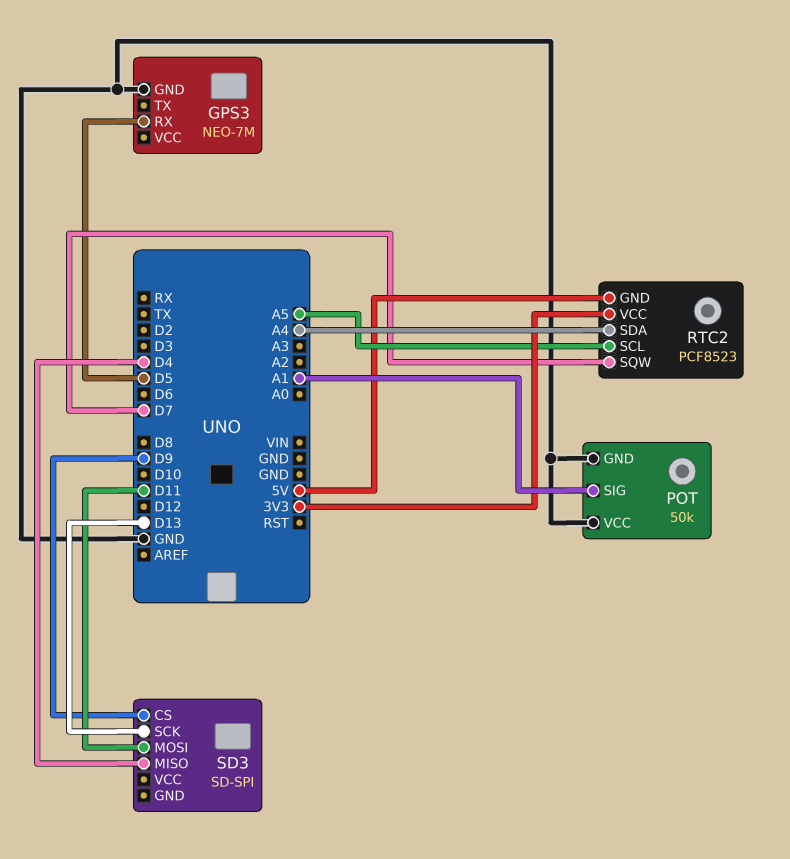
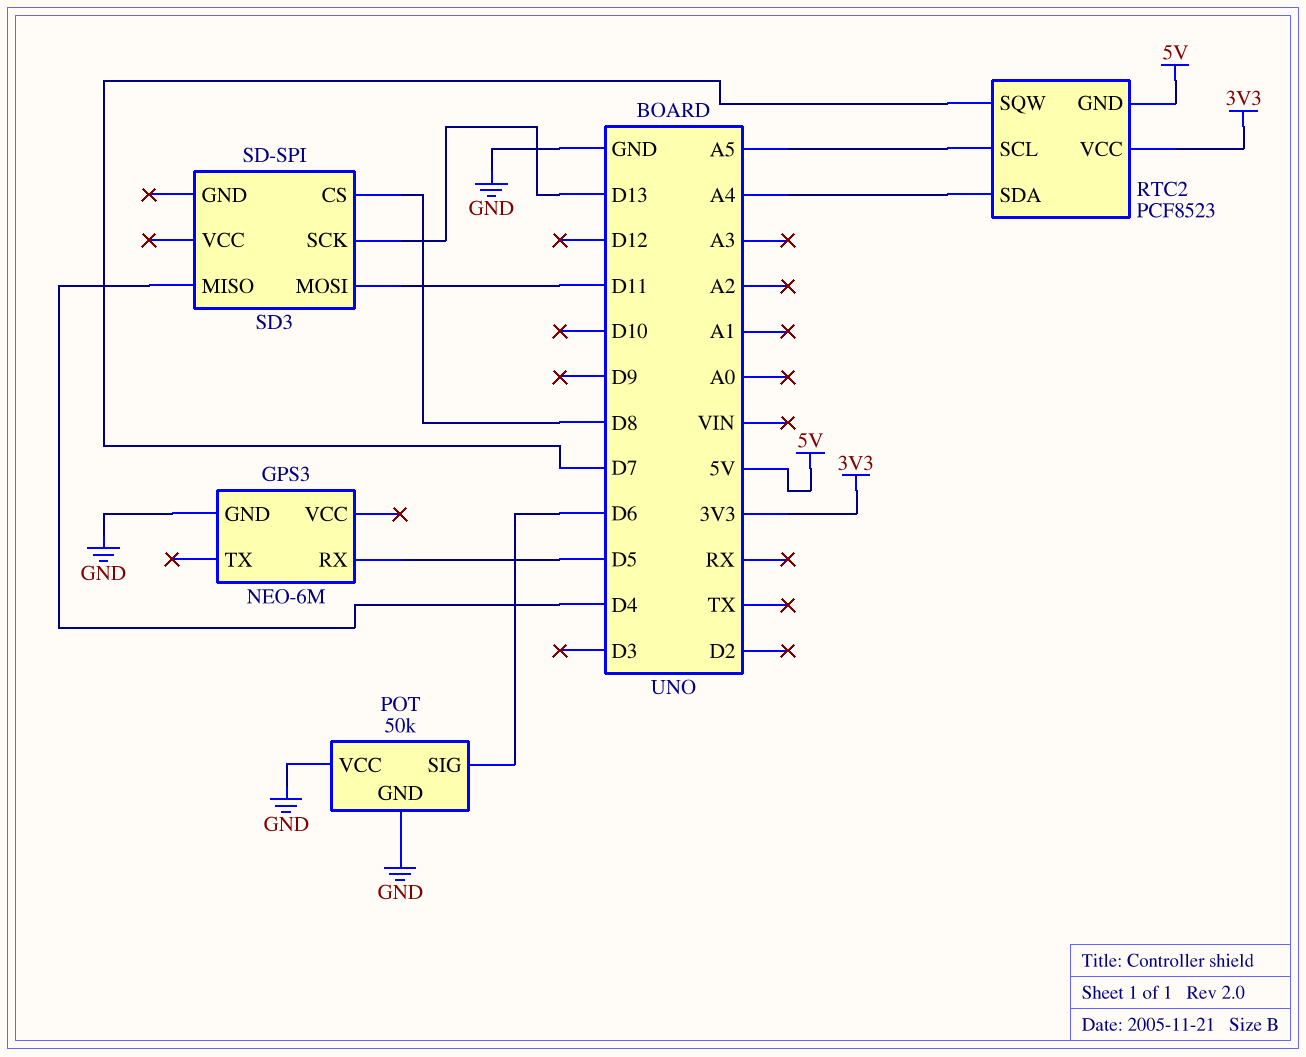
GPS3: NEO-7M -> NEO-6M
POT pin SIG: A1 -> D6
SD3 pin CS: D9 -> D8

